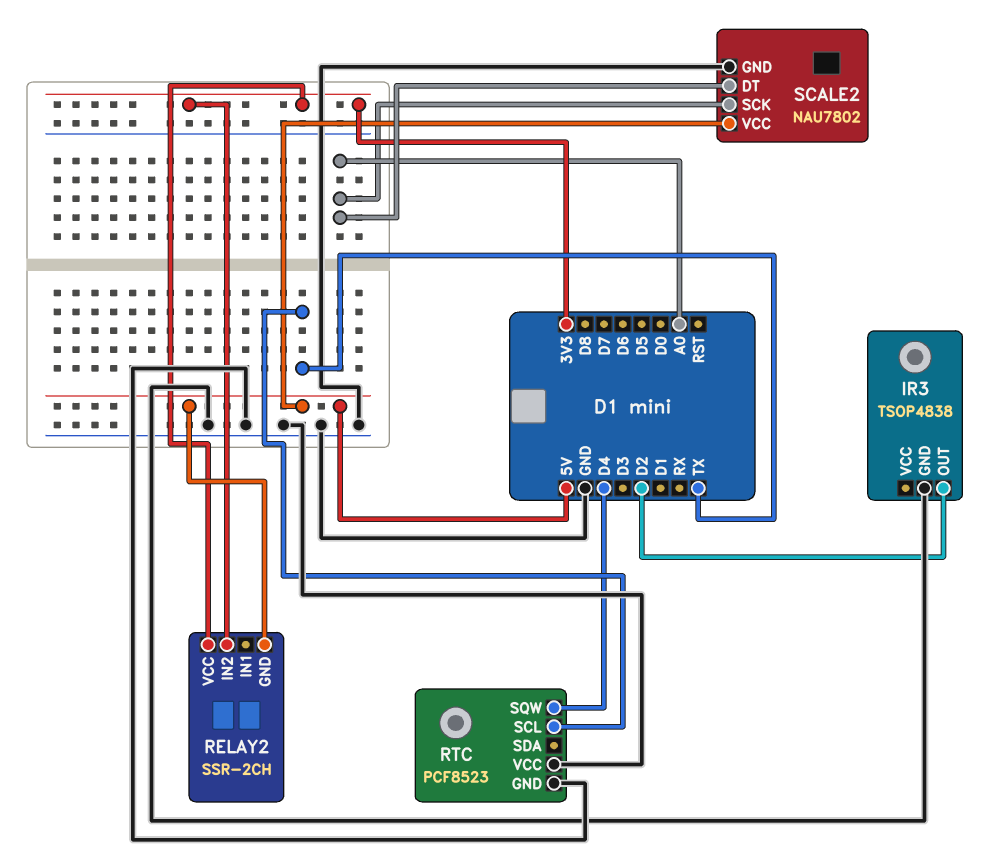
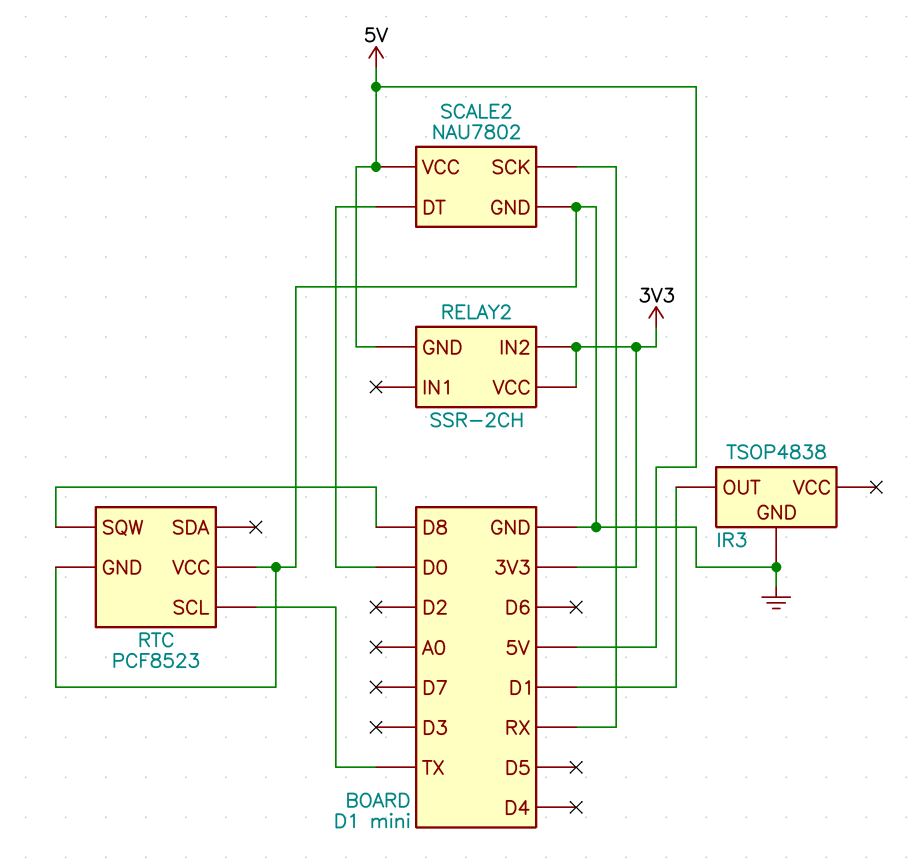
IR3 pin OUT: D2 -> D1
RTC pin SQW: D4 -> D8
SCALE2 pin DT: A0 -> D0
SCALE2 pin SCK: A0 -> RX

